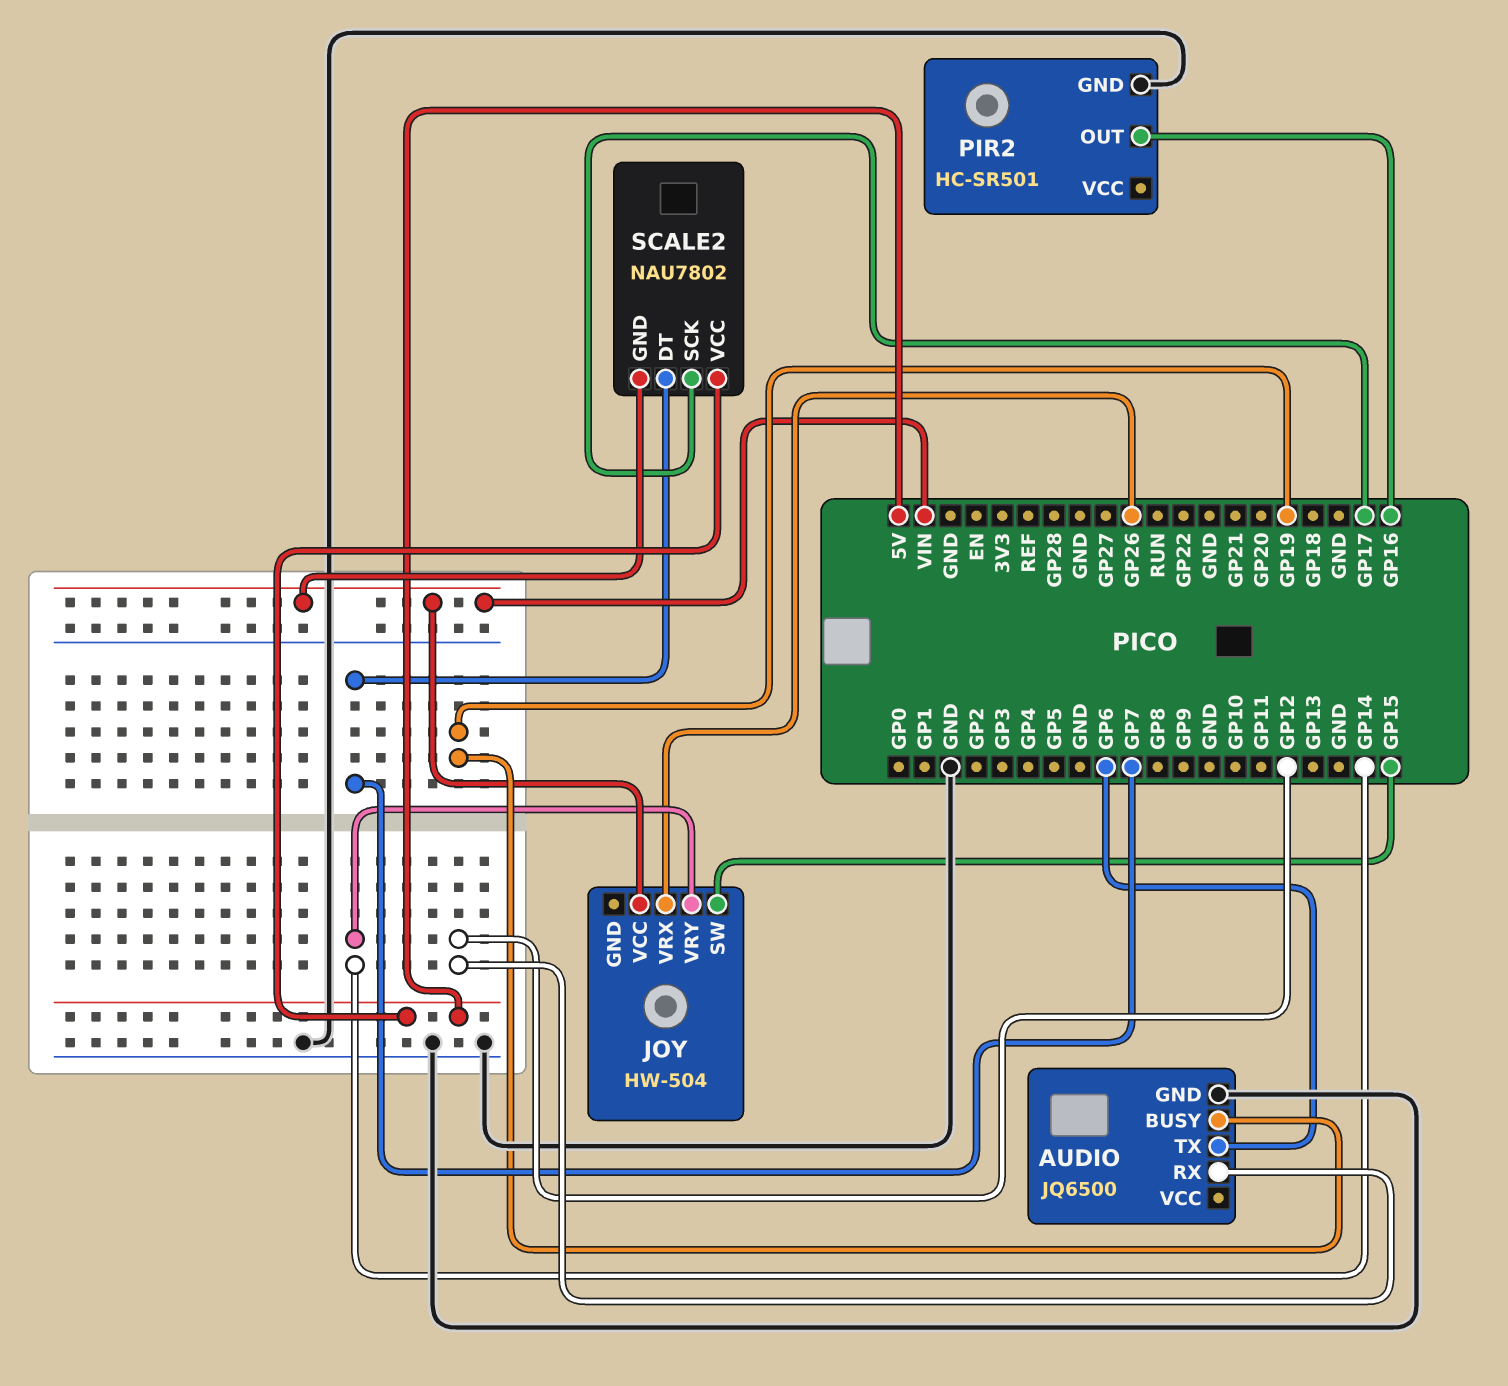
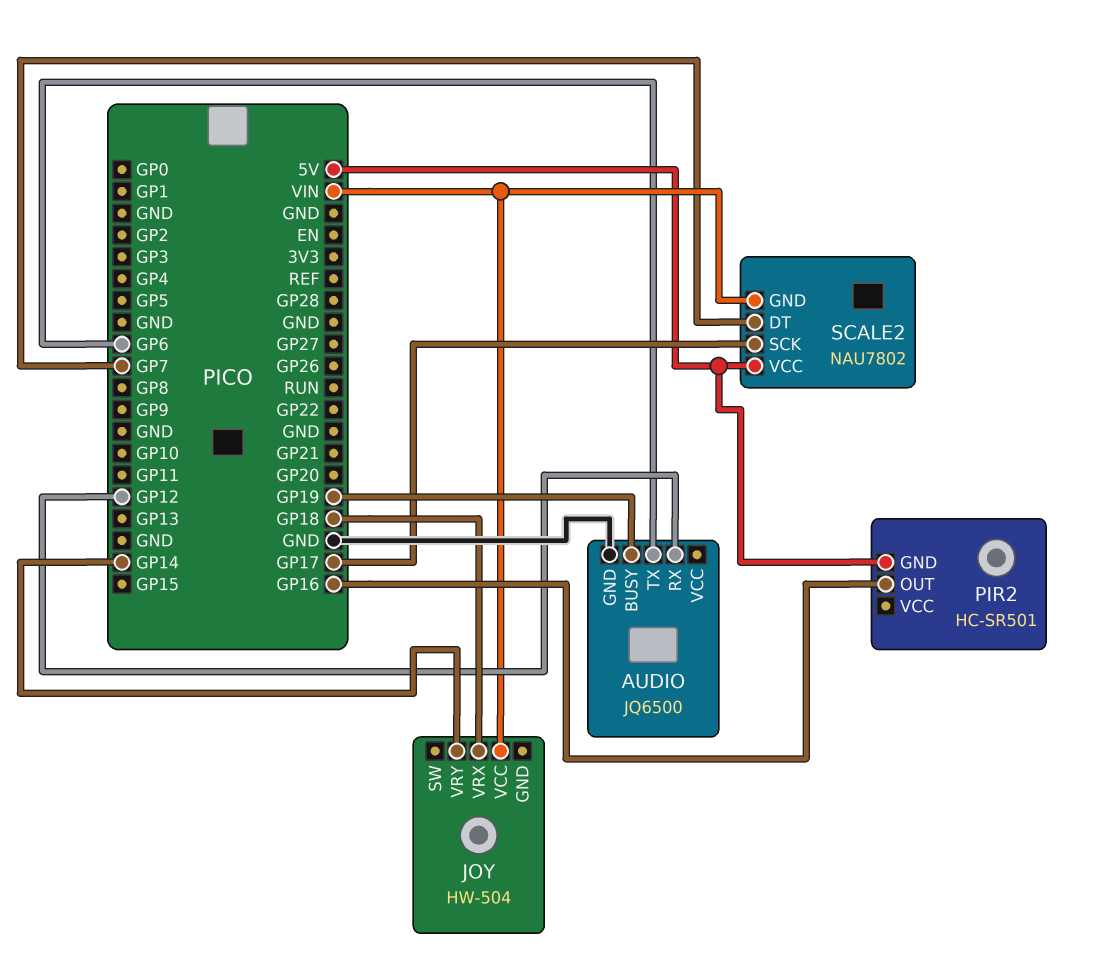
JOY pin SW: GP15 -> none
JOY pin VRX: GP26 -> GP18
PIR2 pin GND: GND -> 5V

